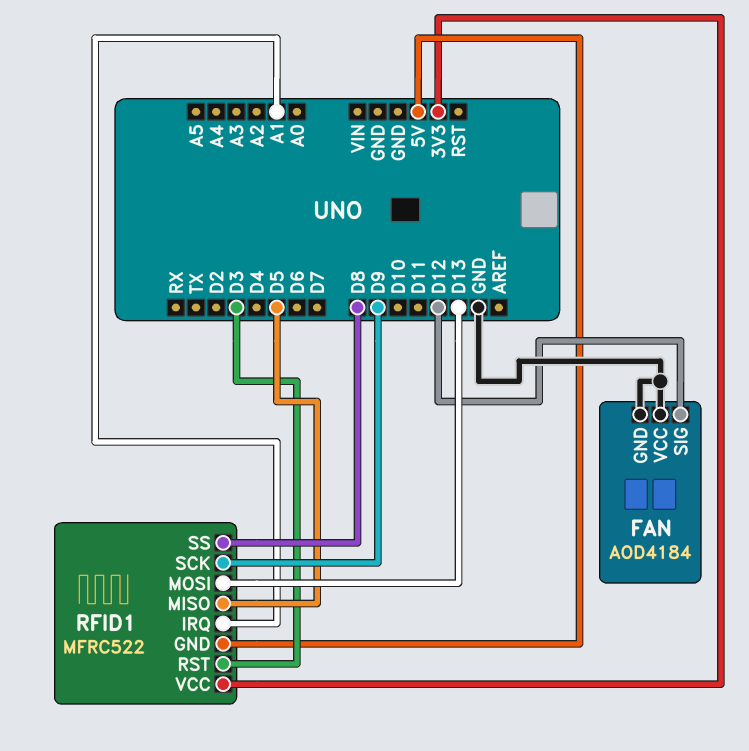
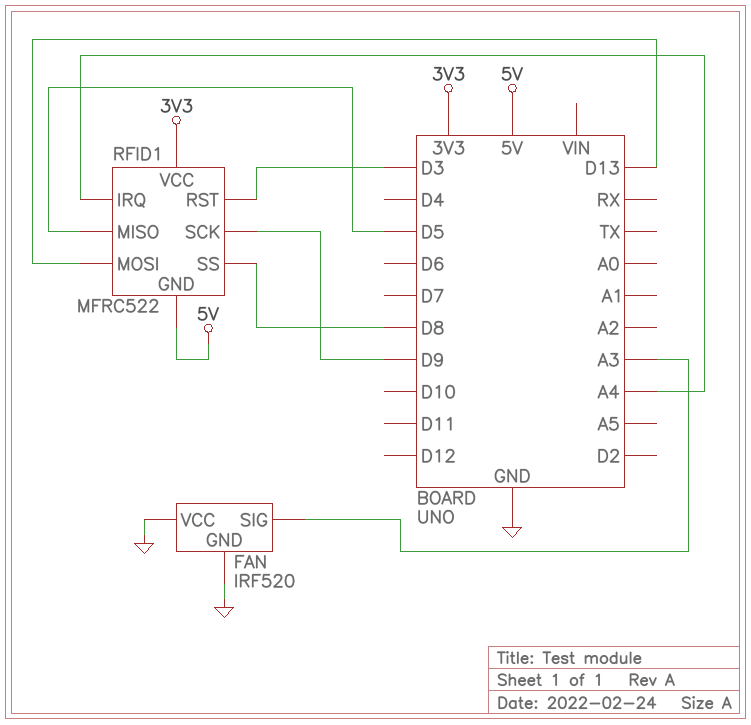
FAN: AOD4184 -> IRF520
FAN pin SIG: D12 -> A3
RFID1 pin IRQ: A1 -> A4

